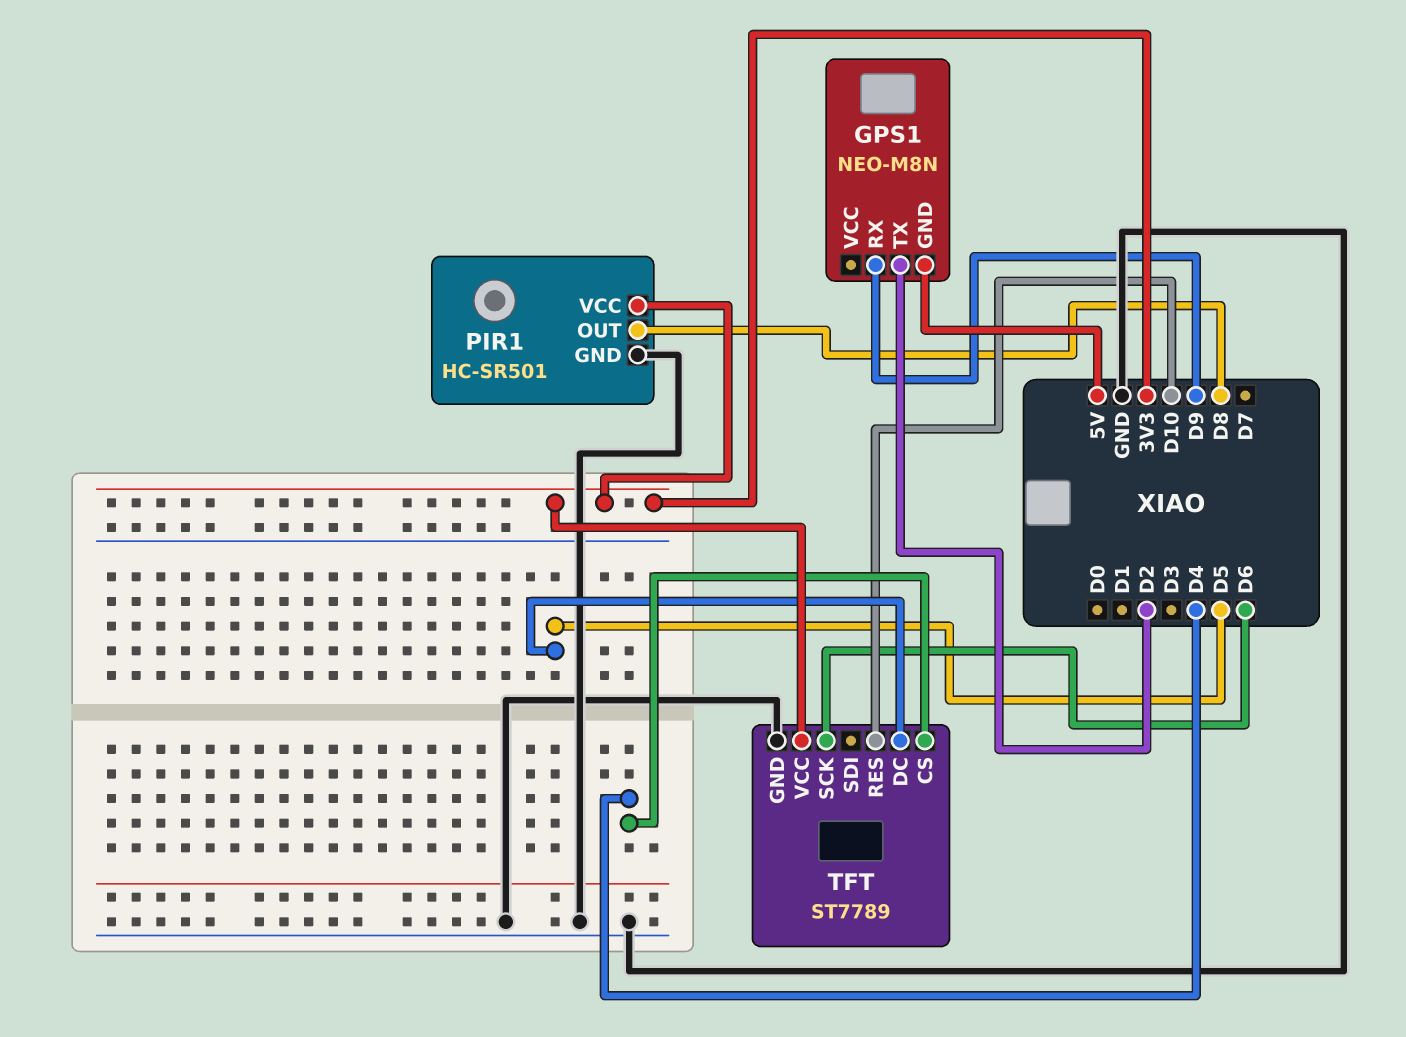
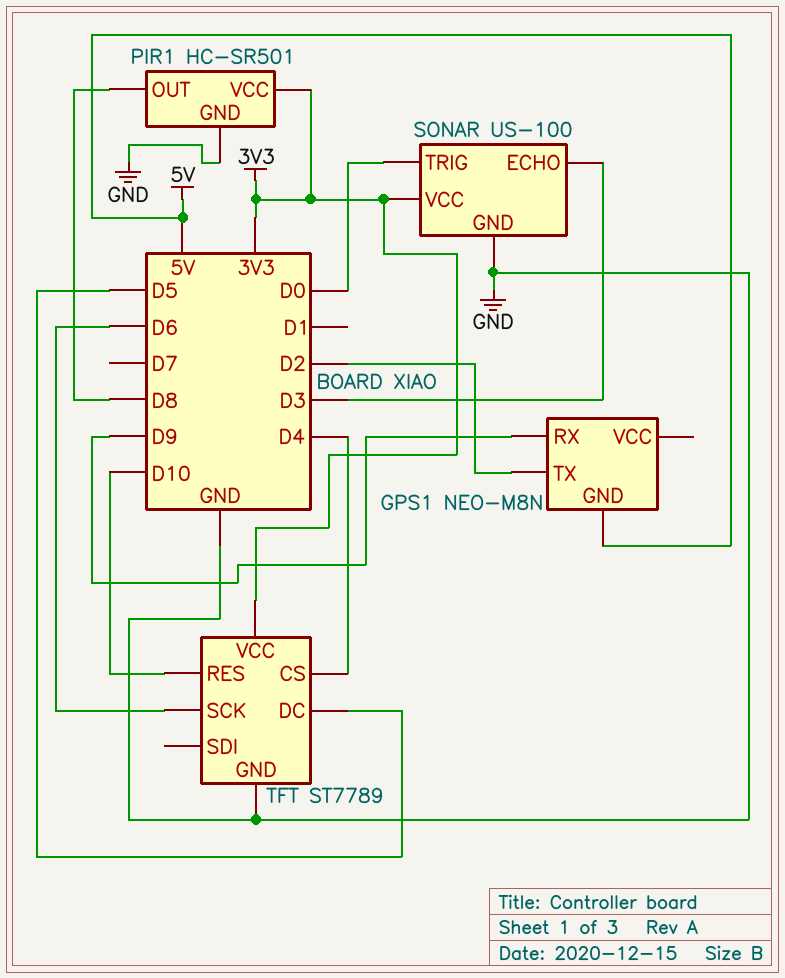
SONAR: none -> US-100
SONAR pin ECHO: none -> D3
SONAR pin GND: none -> GND
SONAR pin TRIG: none -> D0
SONAR pin VCC: none -> 3V3

